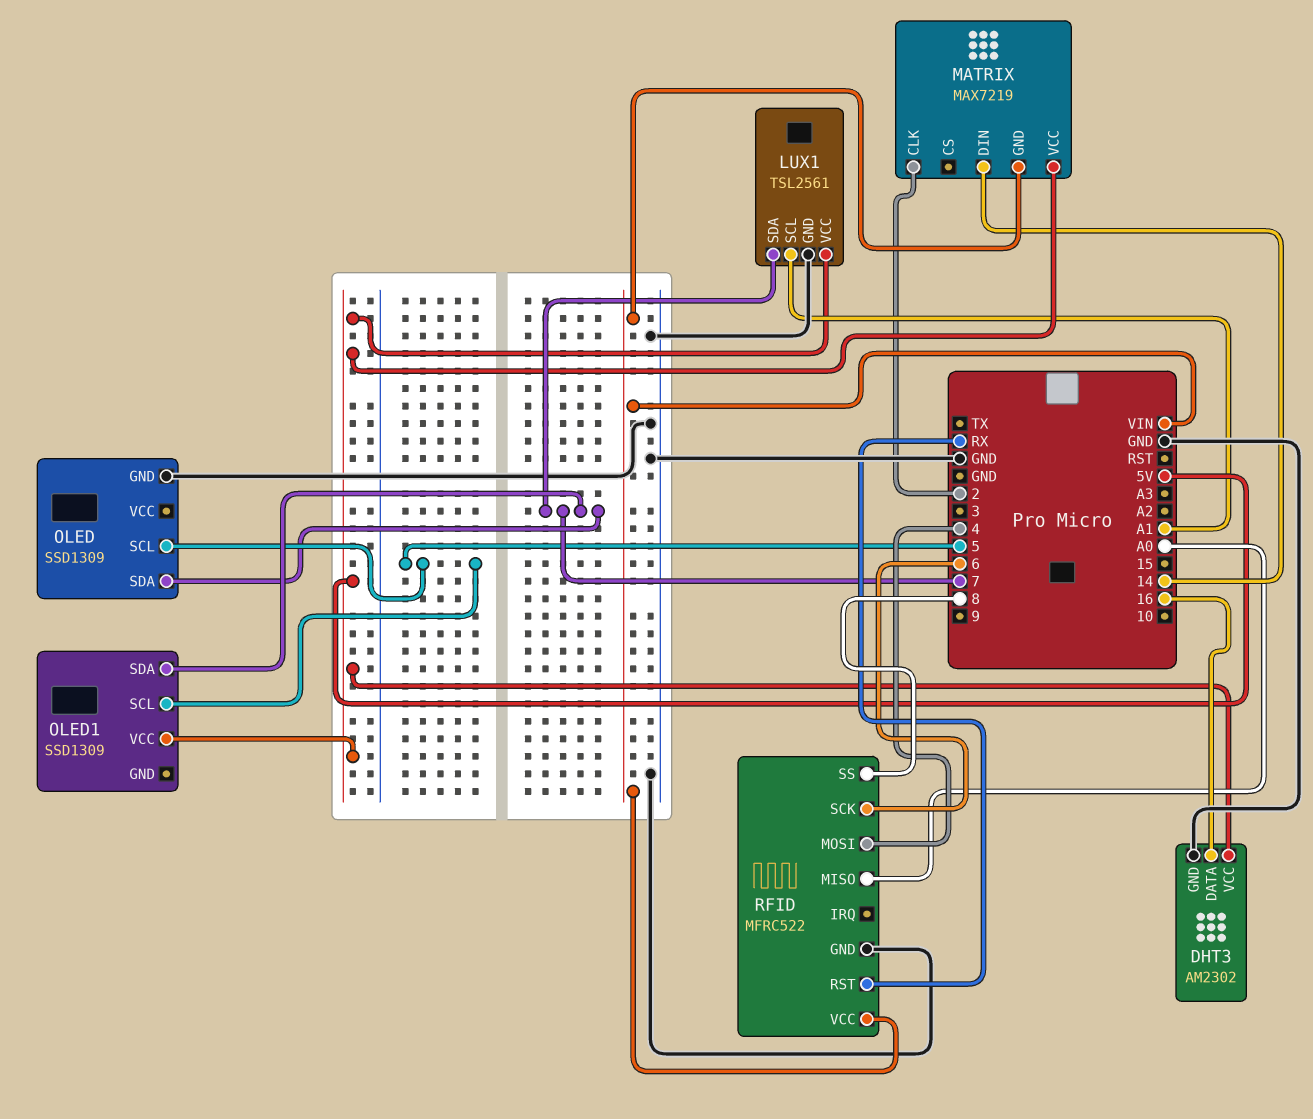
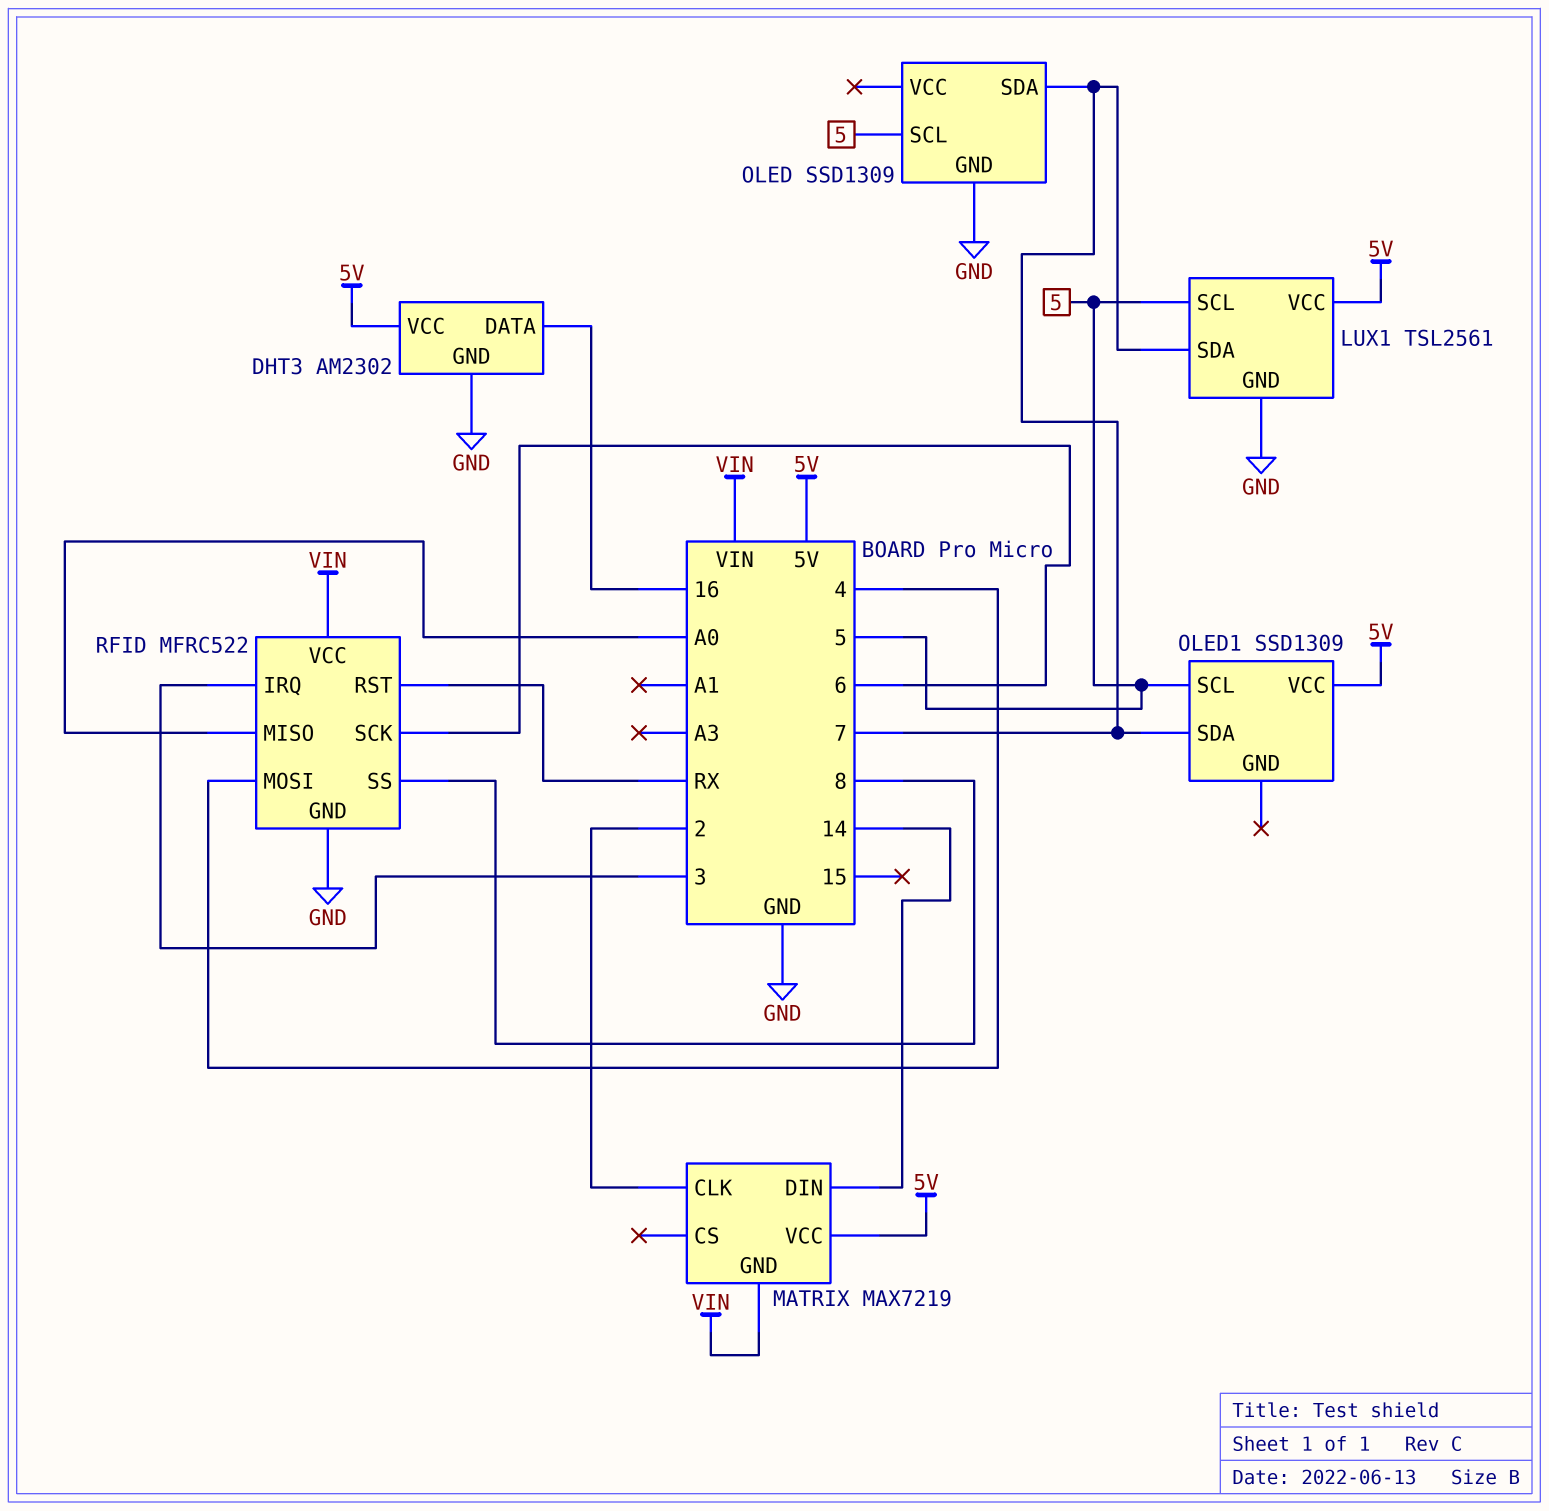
LUX1 pin SCL: A1 -> 5
RFID pin IRQ: none -> 3

